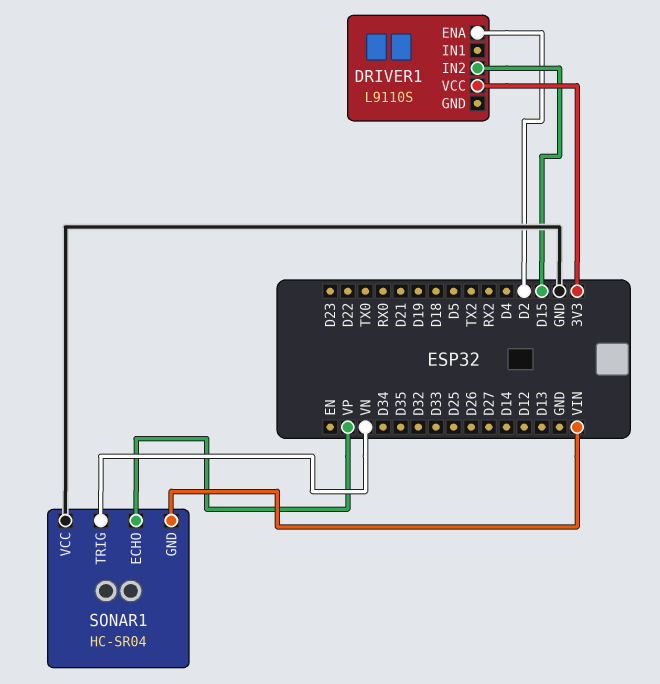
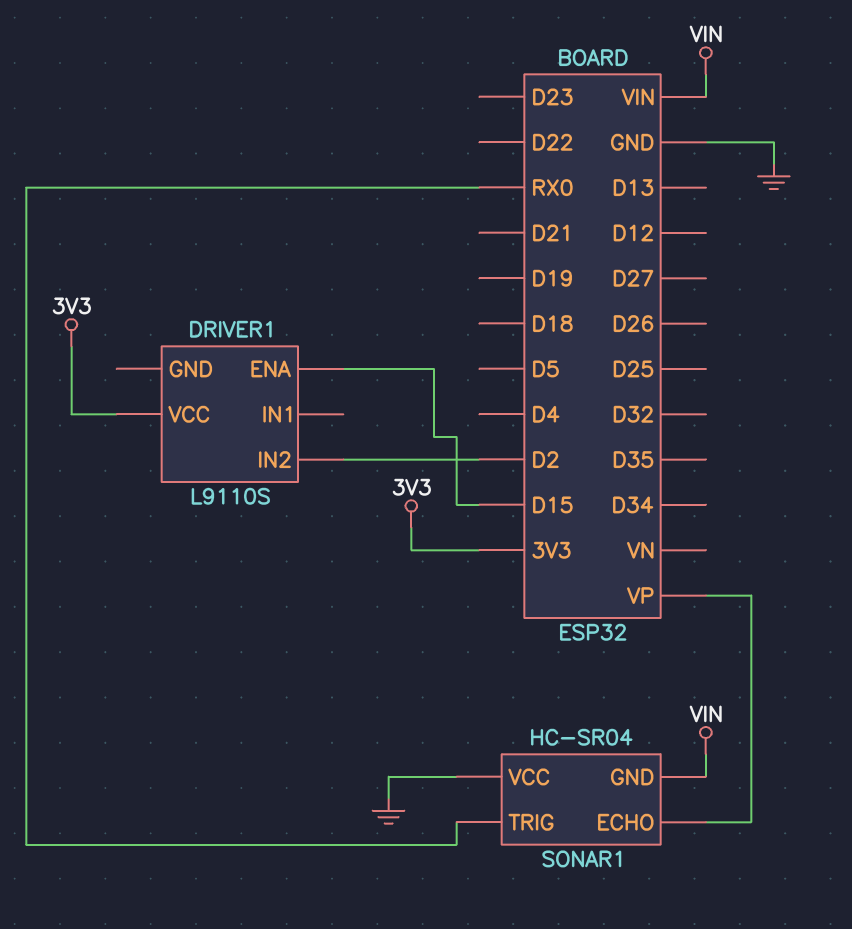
DRIVER1 pin ENA: D2 -> D15
DRIVER1 pin IN2: D15 -> D2
SONAR1 pin TRIG: VN -> RX0

